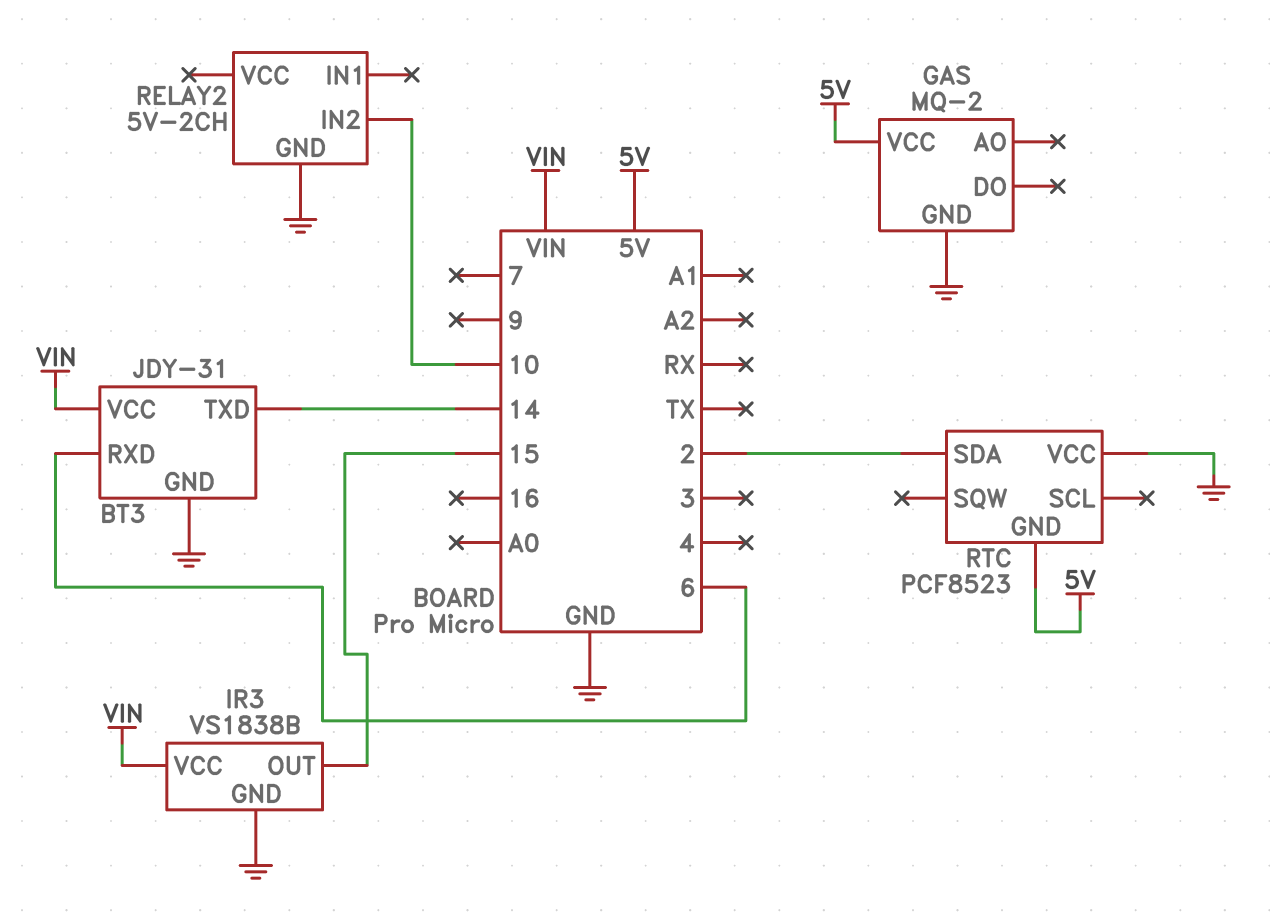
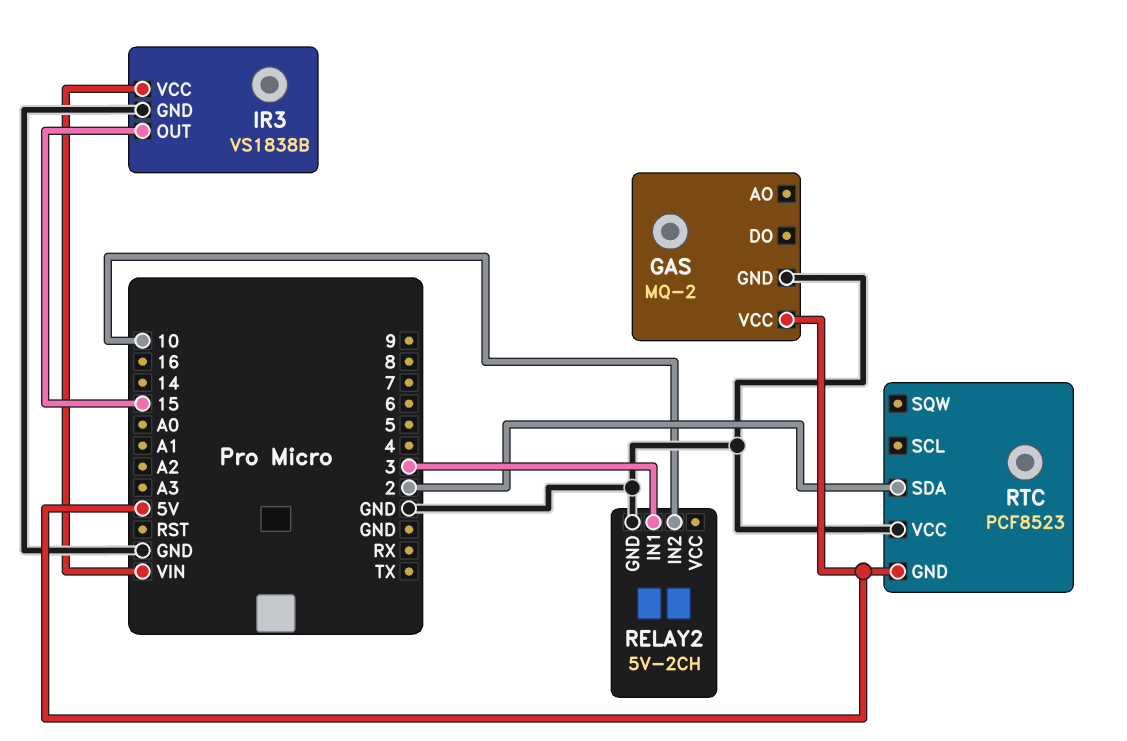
BT3: JDY-31 -> none
BT3 pin GND: GND -> none
BT3 pin RXD: 6 -> none
BT3 pin TXD: 14 -> none
BT3 pin VCC: VIN -> none
RELAY2 pin IN1: none -> 3

